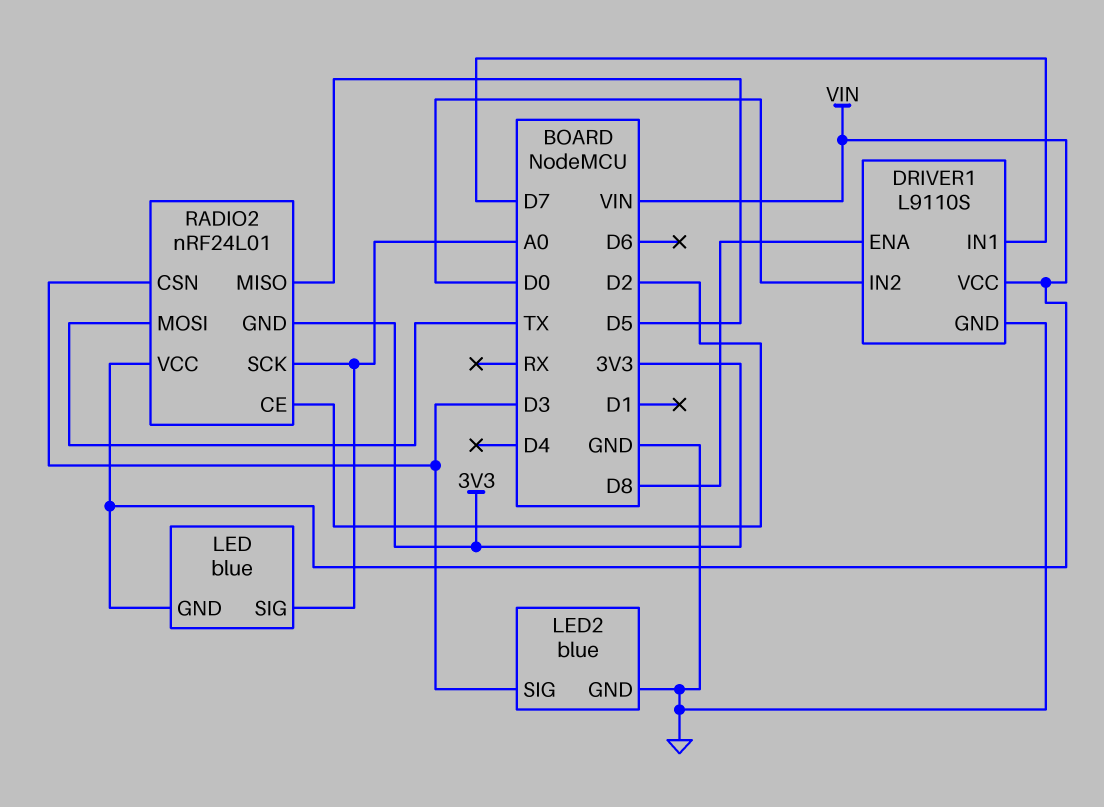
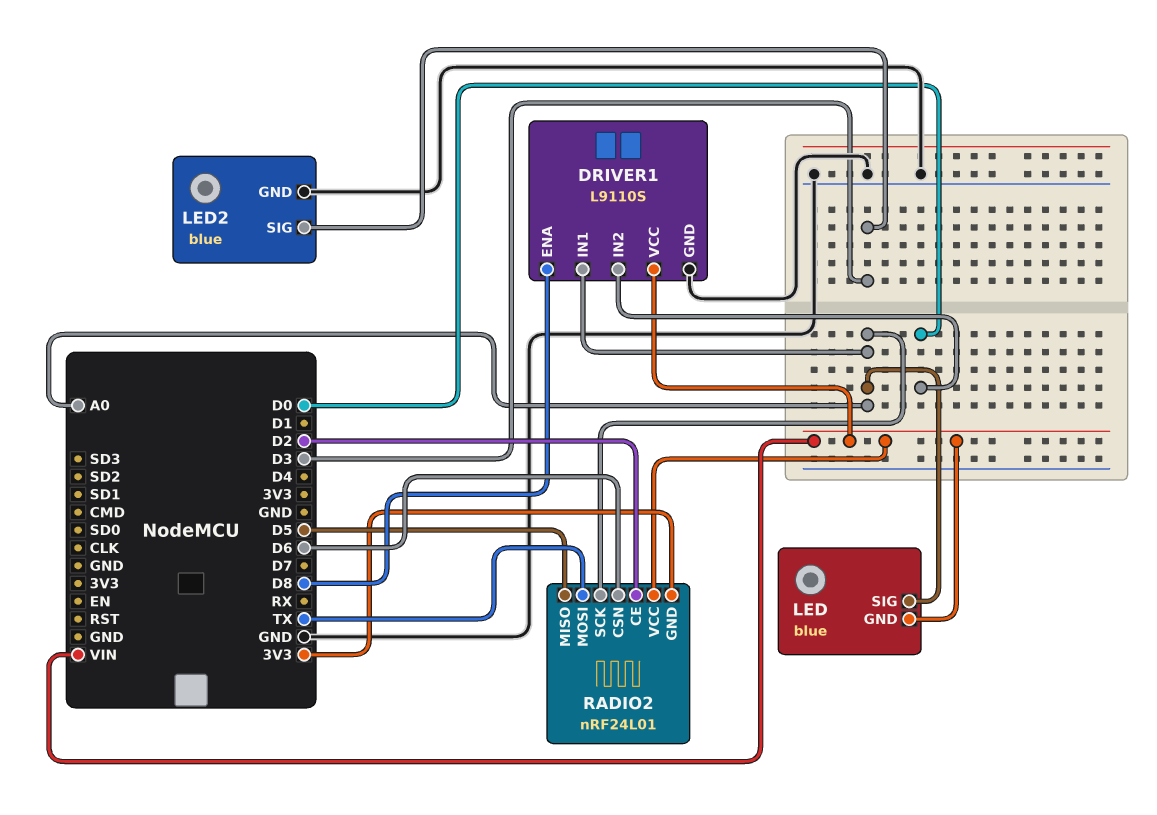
DRIVER1 pin IN1: D7 -> A0
RADIO2 pin CSN: D3 -> D6

